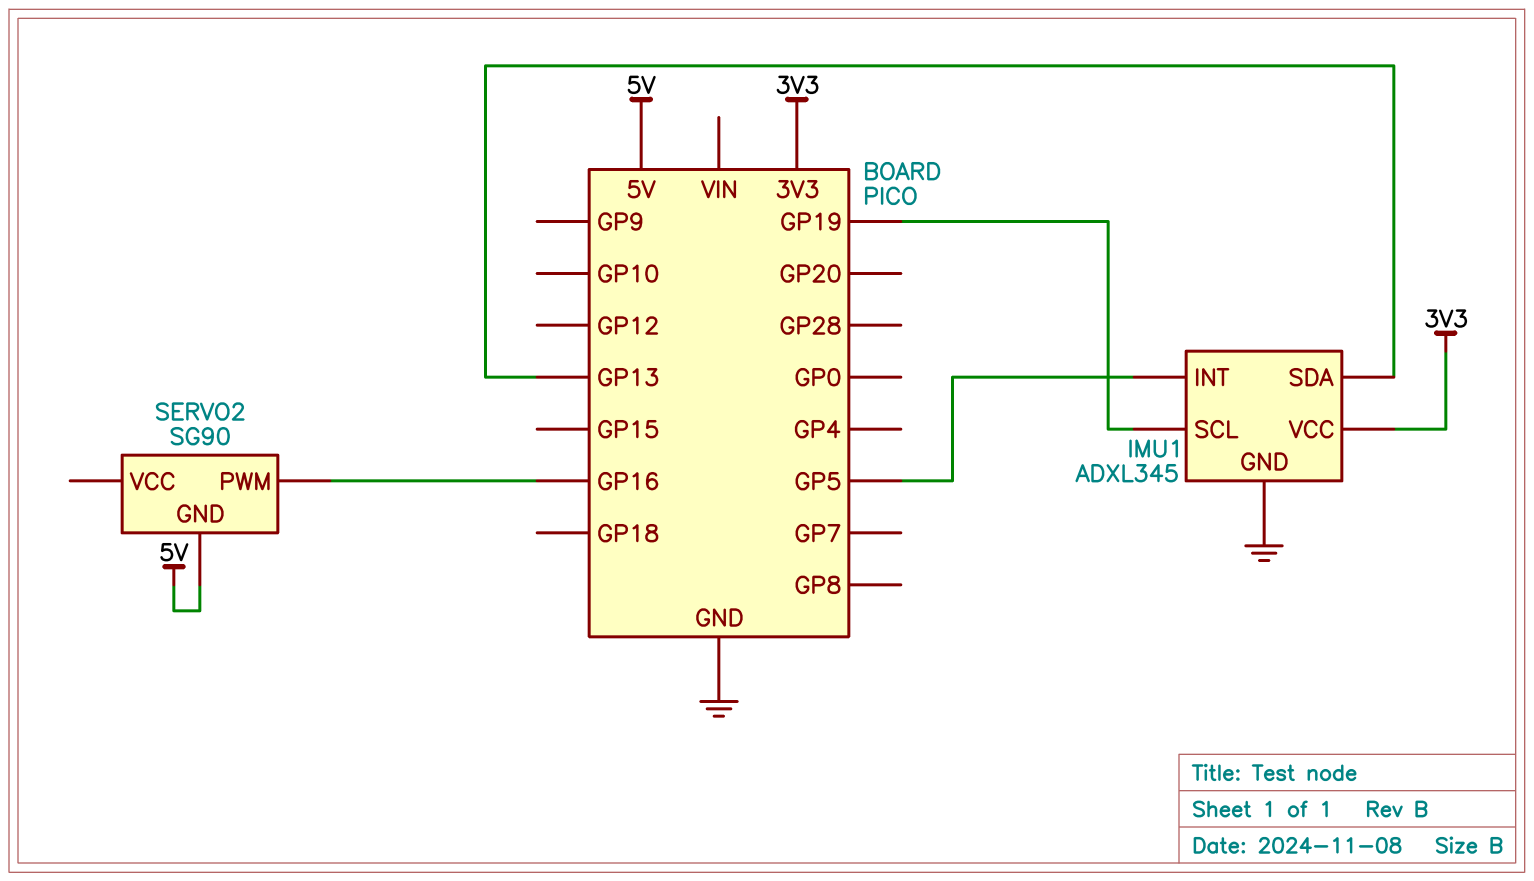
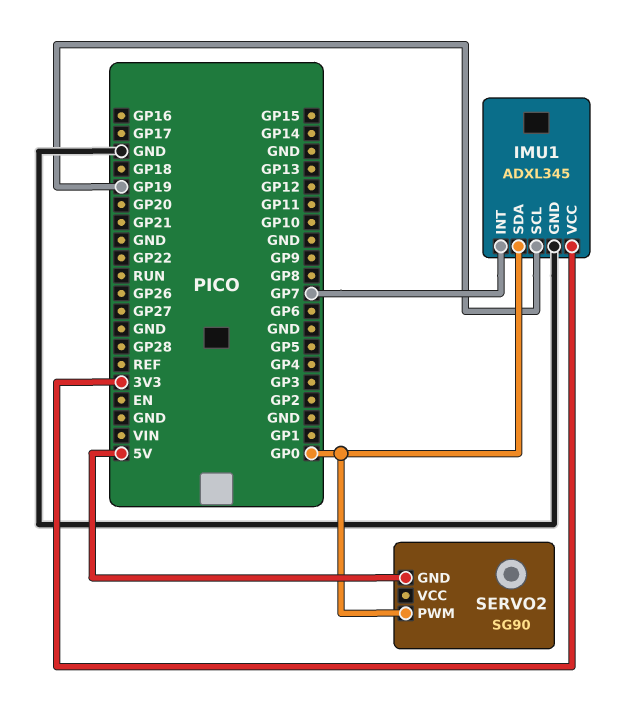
IMU1 pin INT: GP5 -> GP7
IMU1 pin SDA: GP13 -> GP0
SERVO2 pin PWM: GP16 -> GP0

